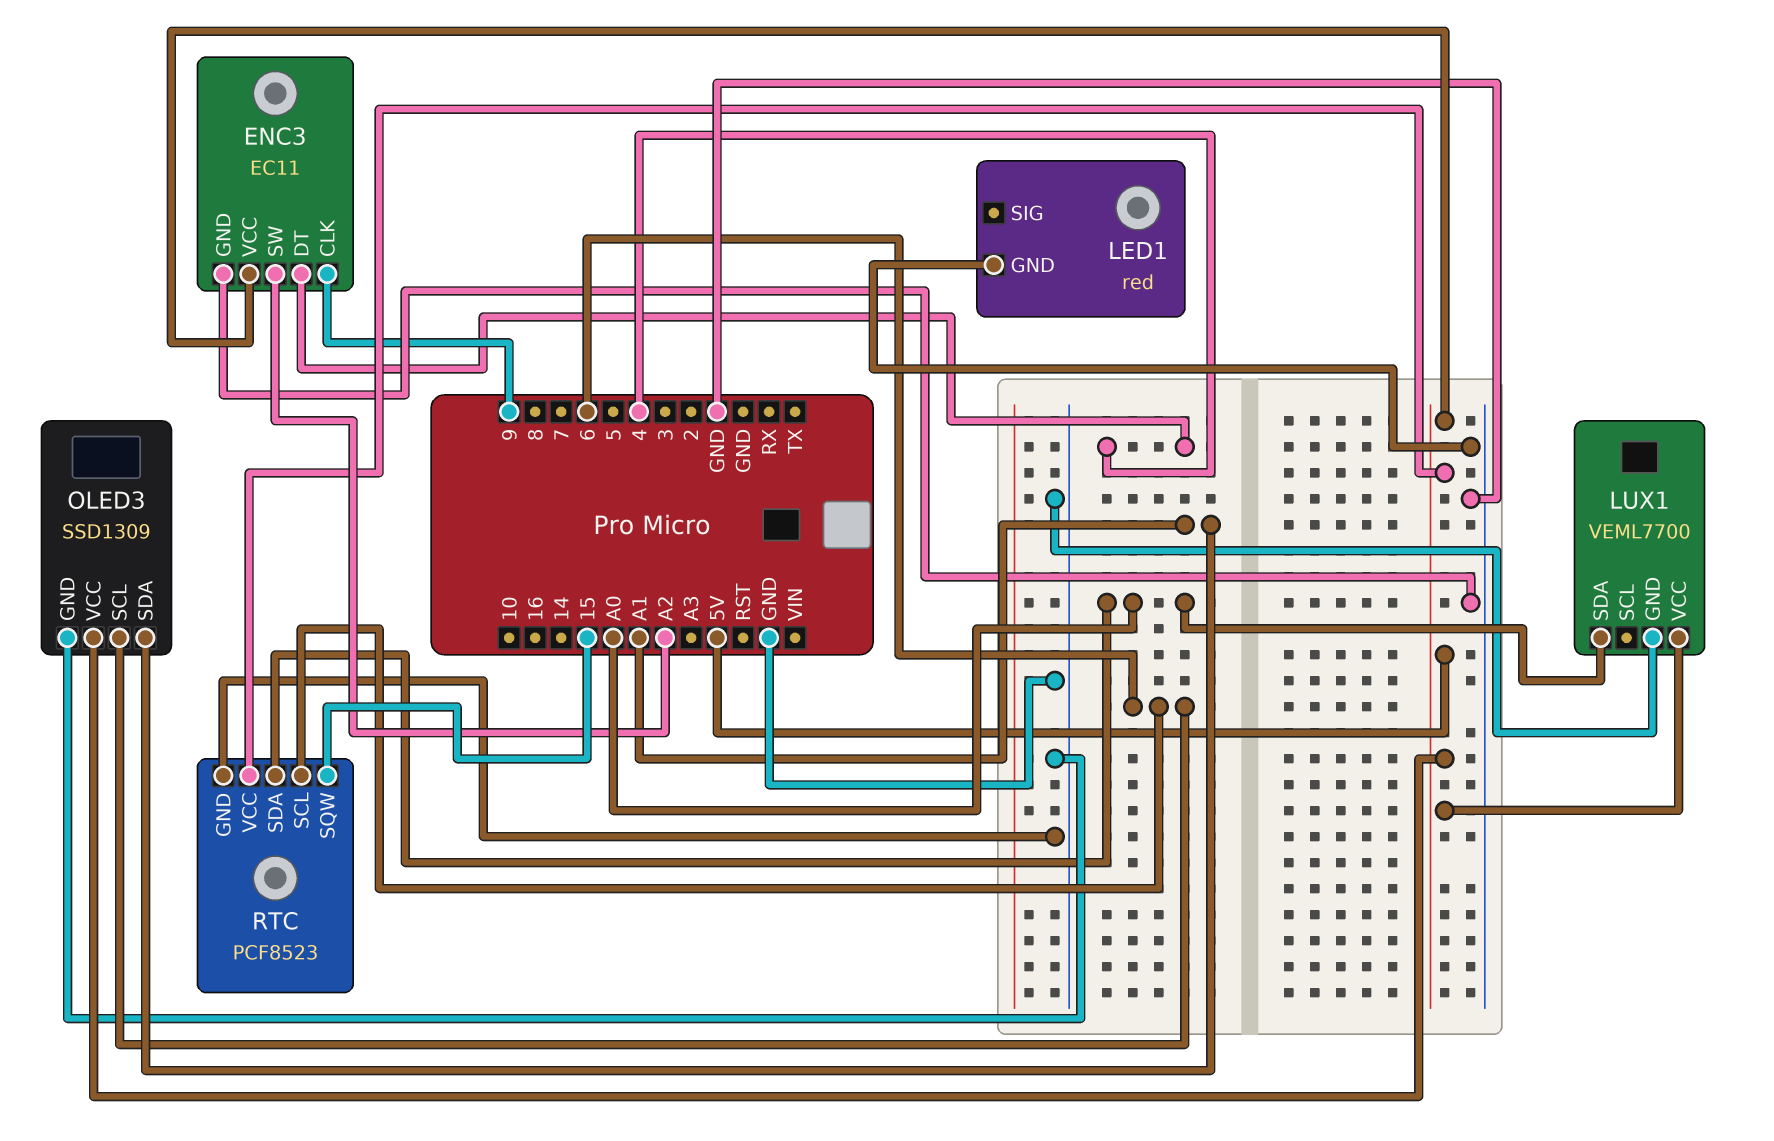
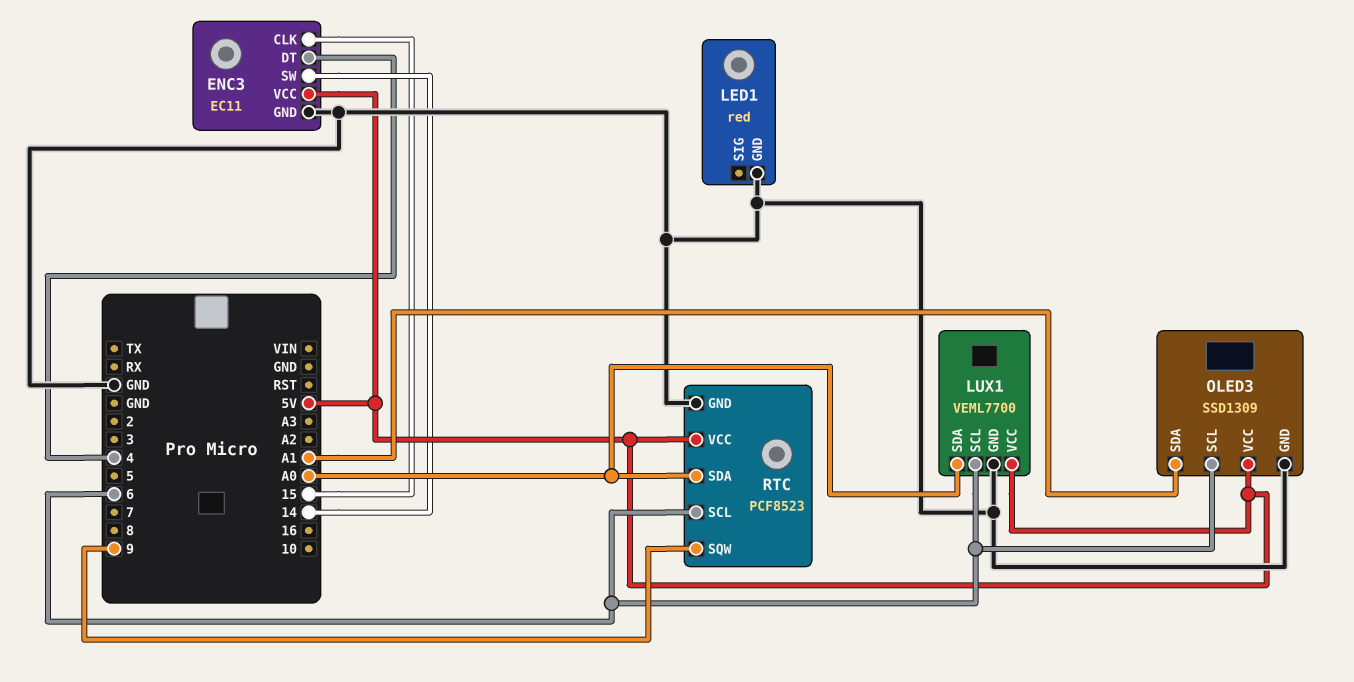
ENC3 pin CLK: 9 -> 15
ENC3 pin SW: A2 -> 14
LUX1 pin SCL: none -> 6
RTC pin SQW: 15 -> 9

